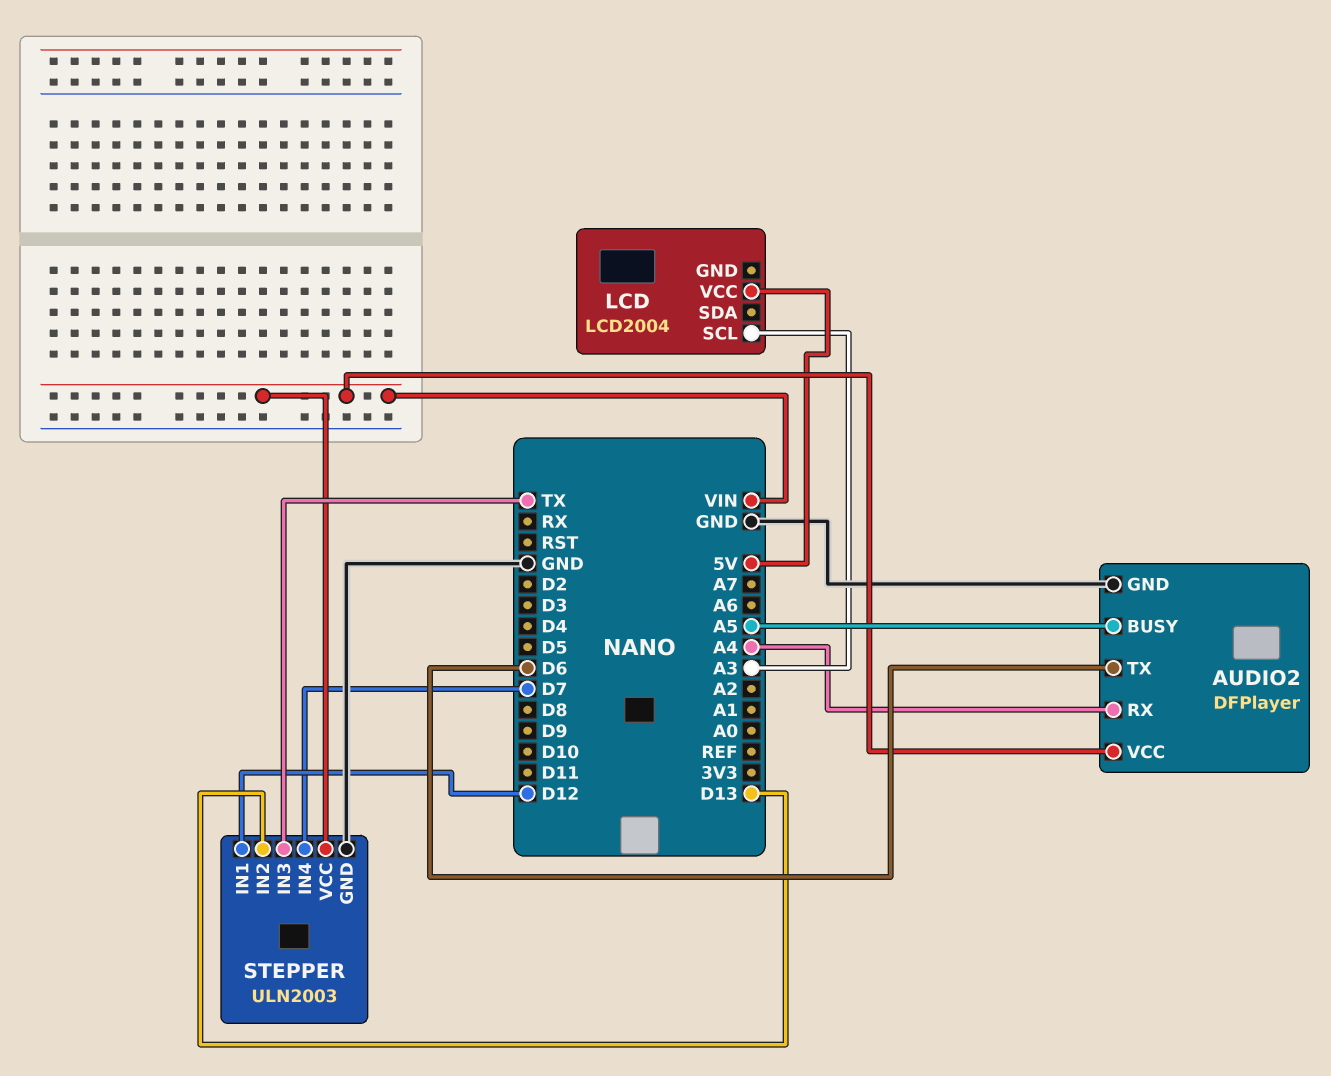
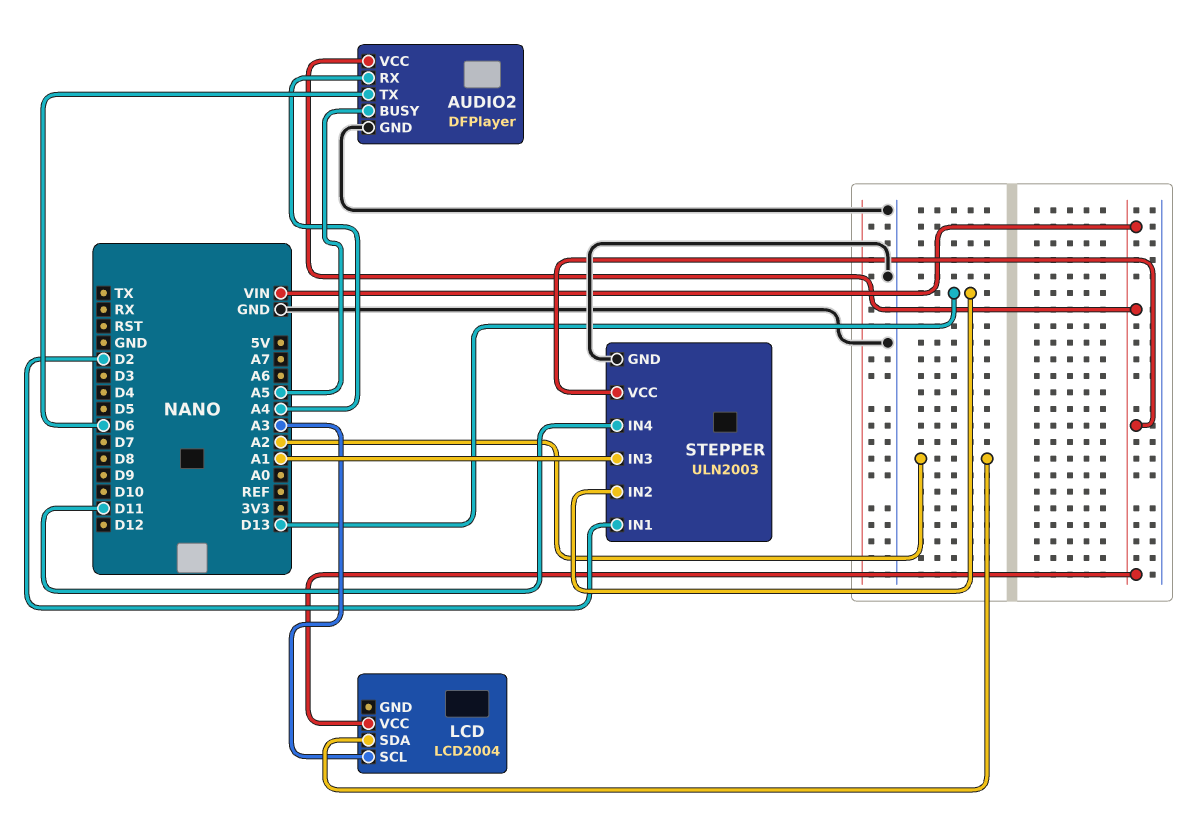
LCD pin SDA: none -> A2
LCD pin VCC: 5V -> VIN
STEPPER pin IN1: D12 -> D2
STEPPER pin IN3: TX -> A1
STEPPER pin IN4: D7 -> D11

